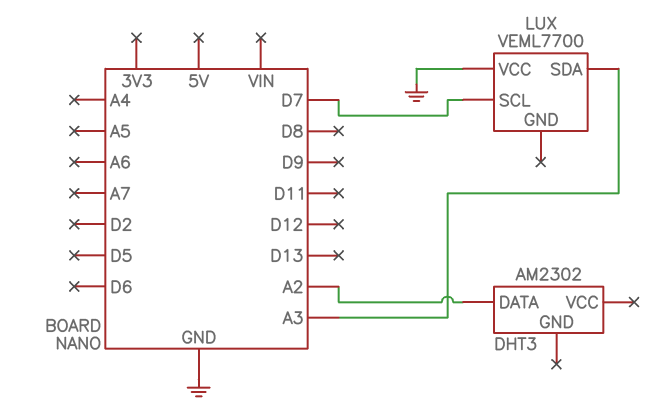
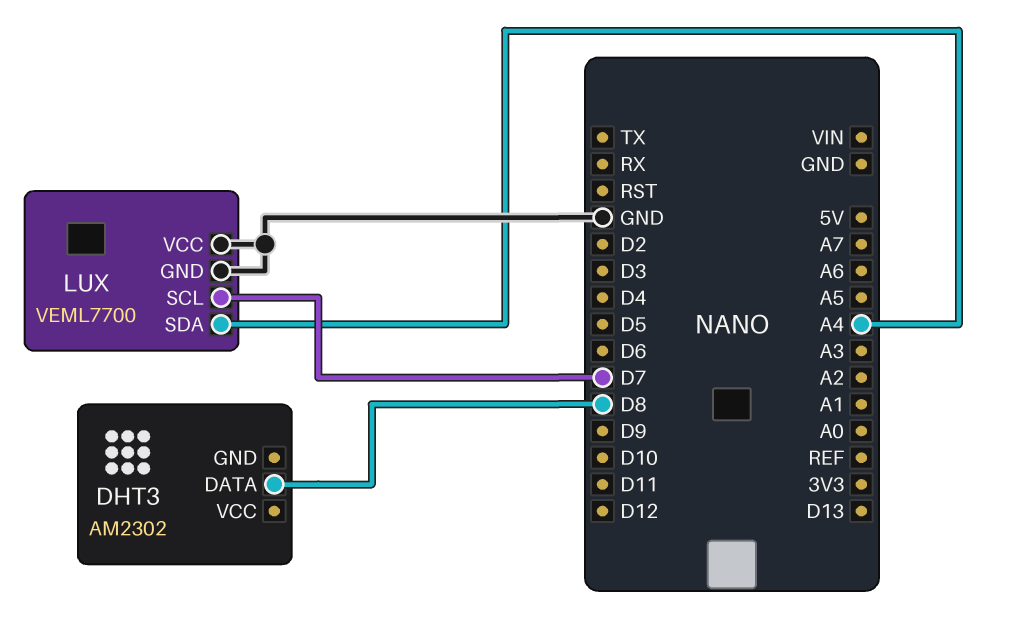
DHT3 pin DATA: A2 -> D8
LUX pin GND: none -> GND
LUX pin SDA: A3 -> A4

